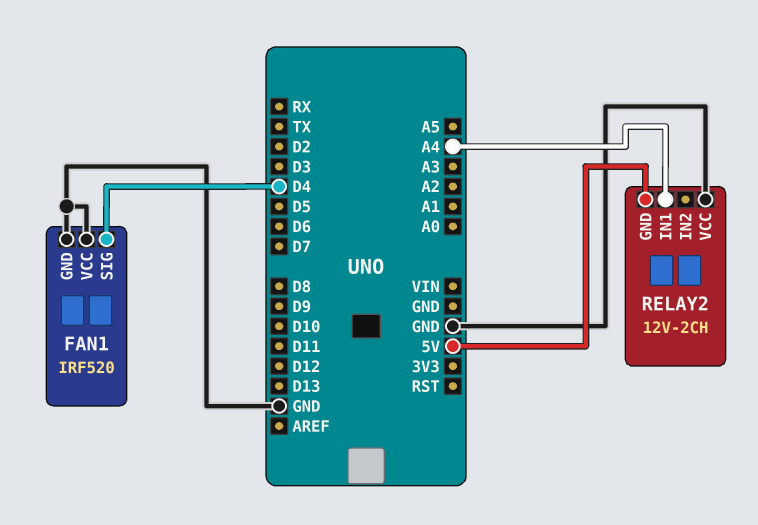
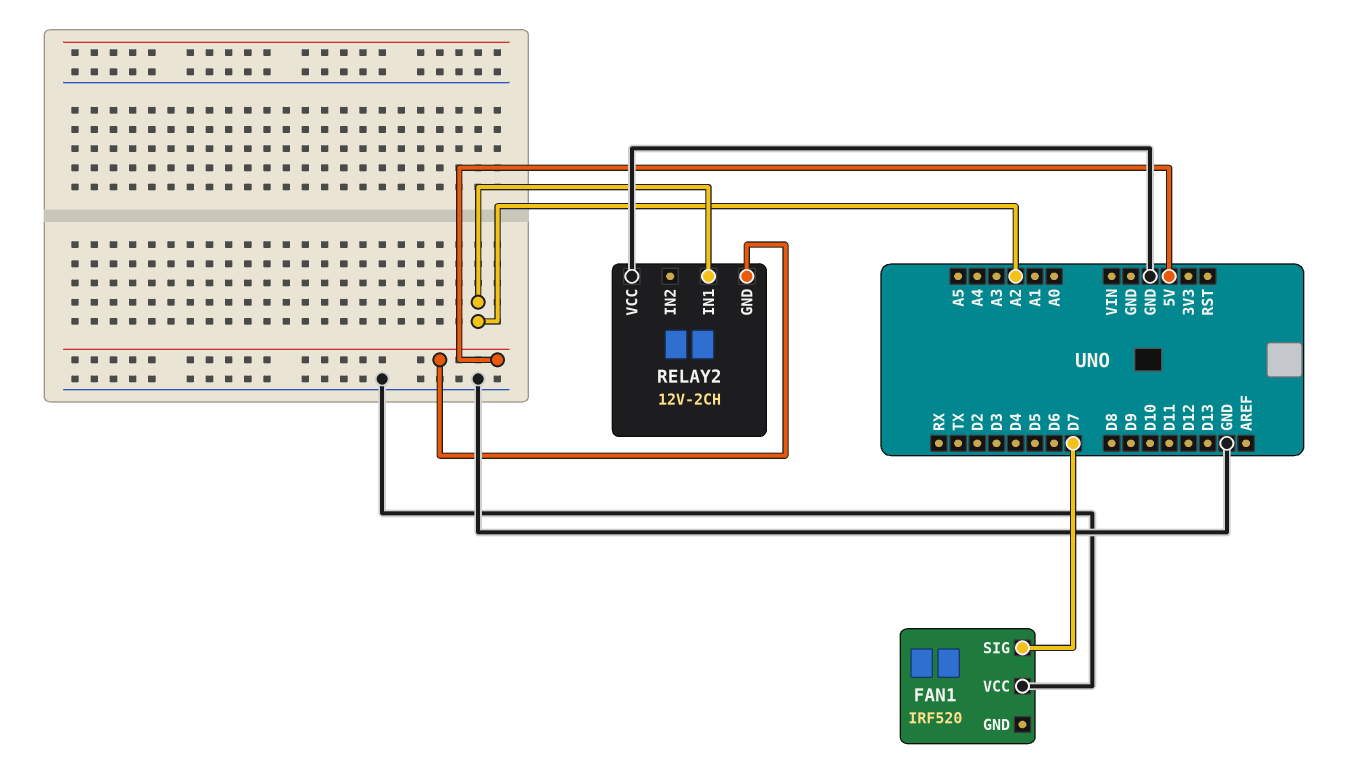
FAN1 pin GND: GND -> none
FAN1 pin SIG: D4 -> D7
RELAY2 pin IN1: A4 -> A2

